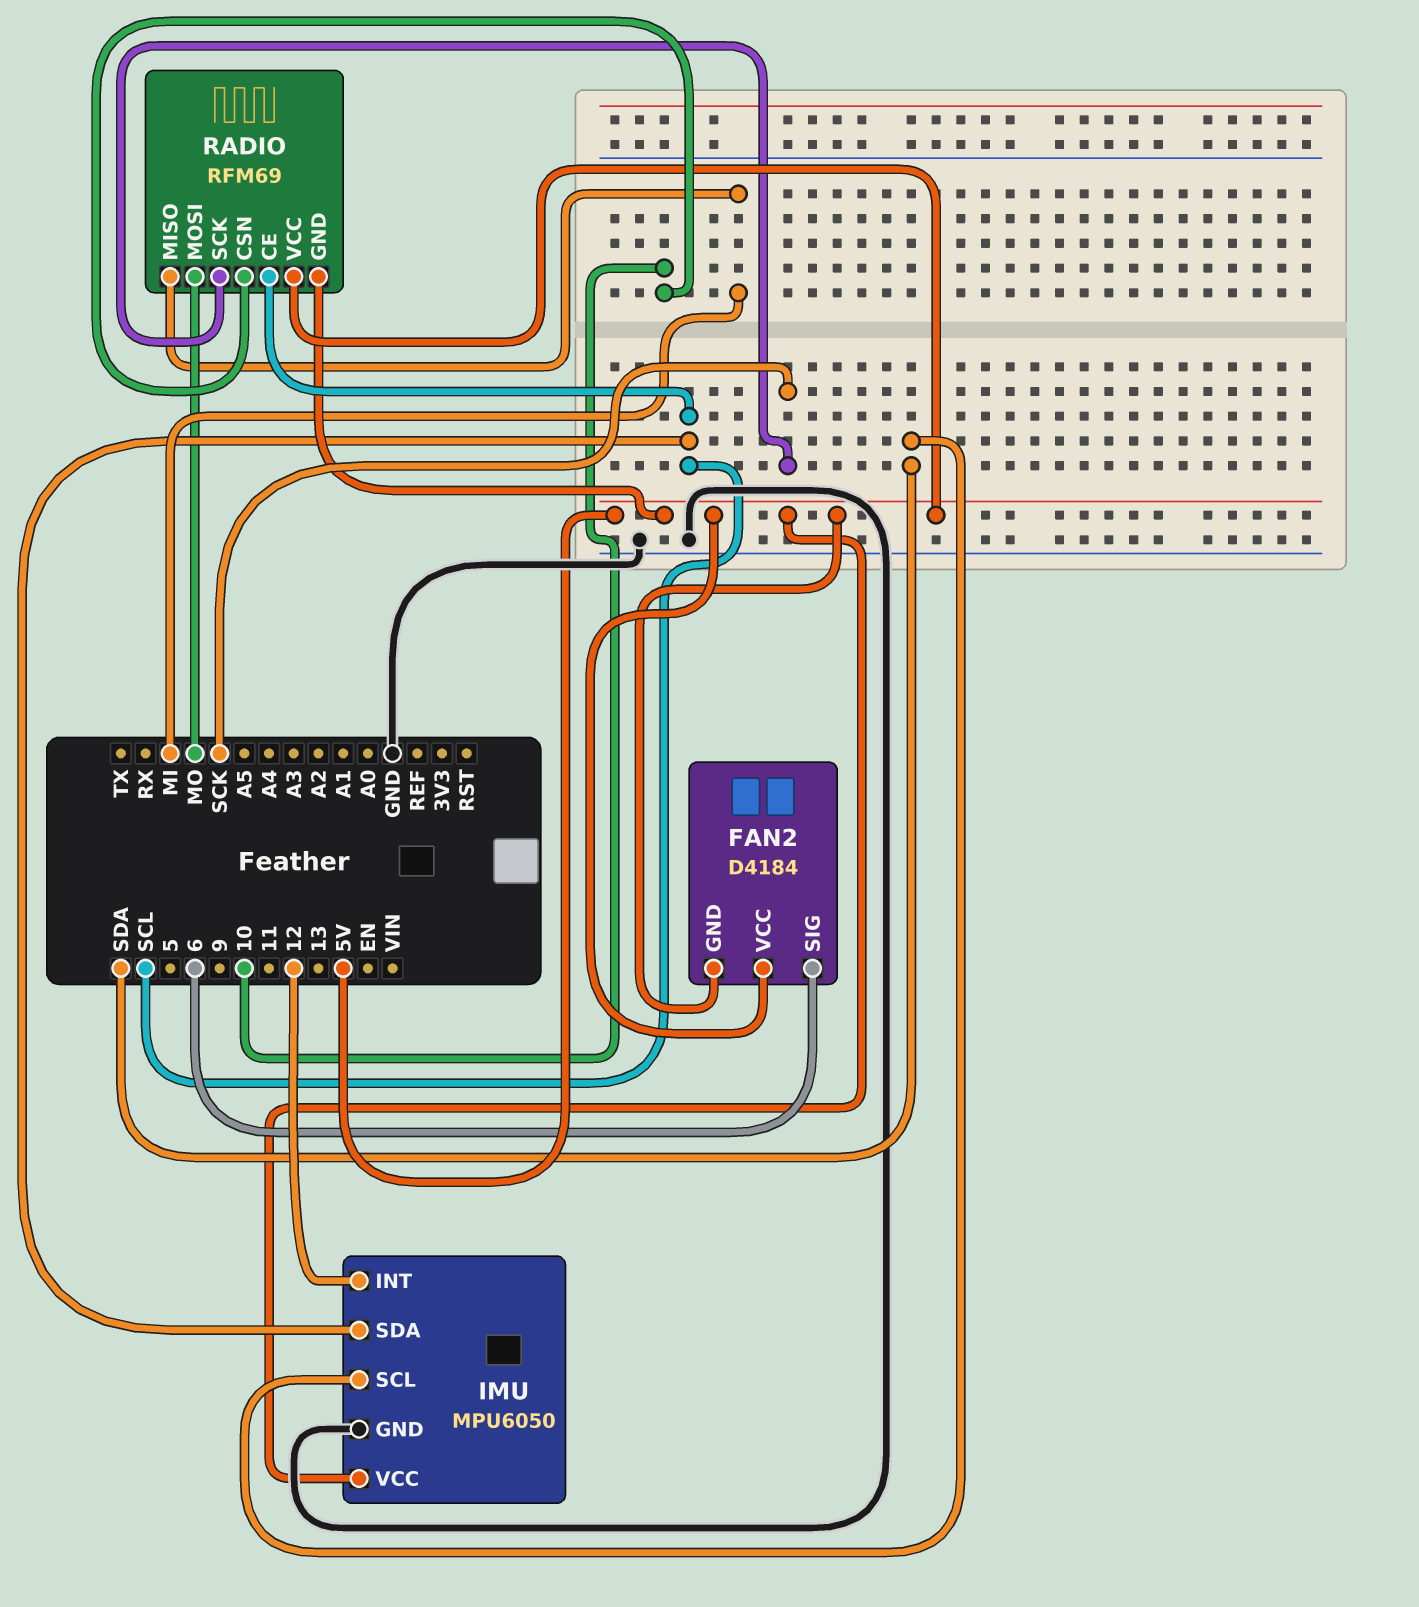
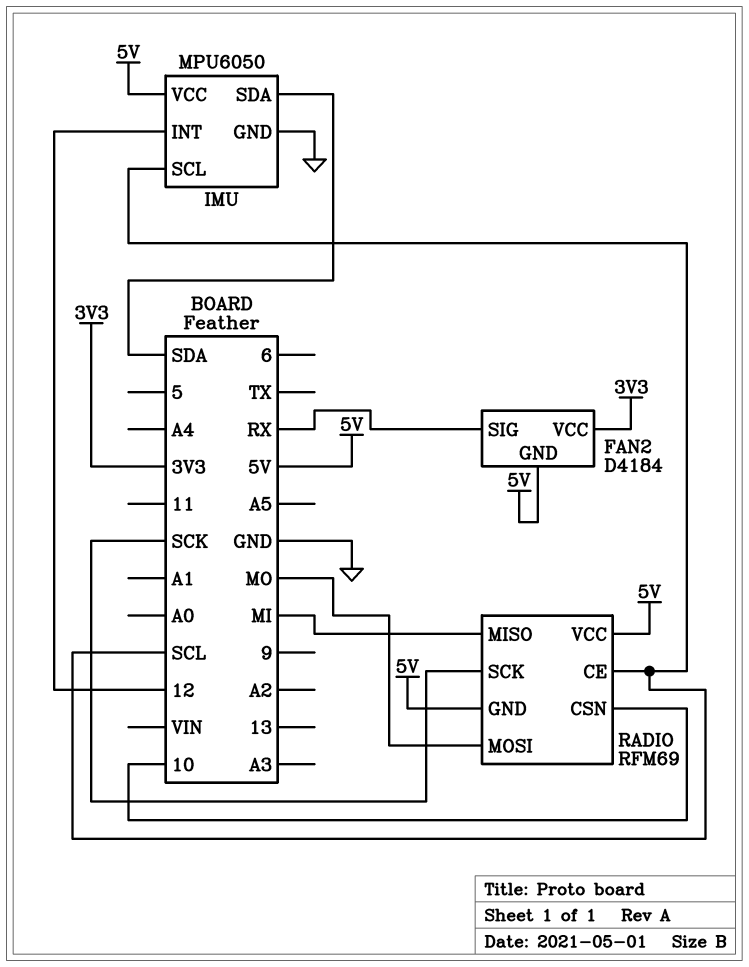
FAN2 pin SIG: 6 -> RX
FAN2 pin VCC: 5V -> 3V3
IMU pin SCL: SDA -> SCL
IMU pin SDA: SCL -> SDA

